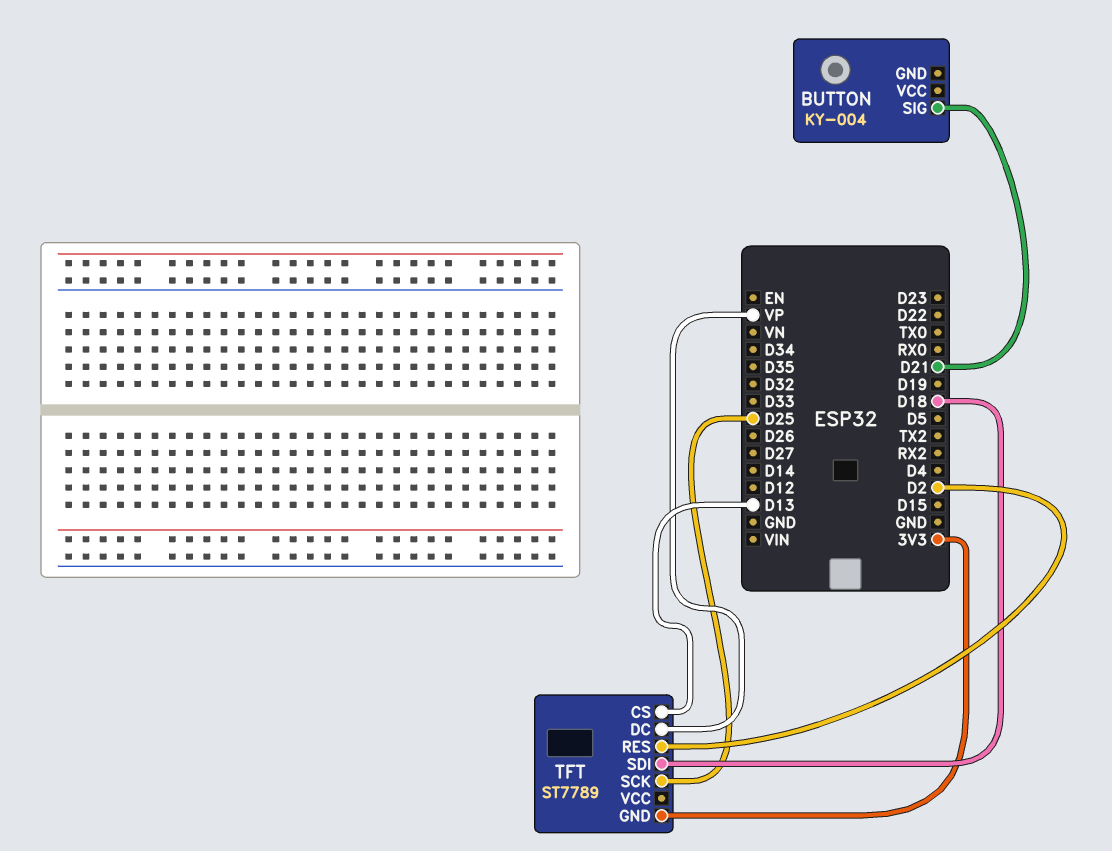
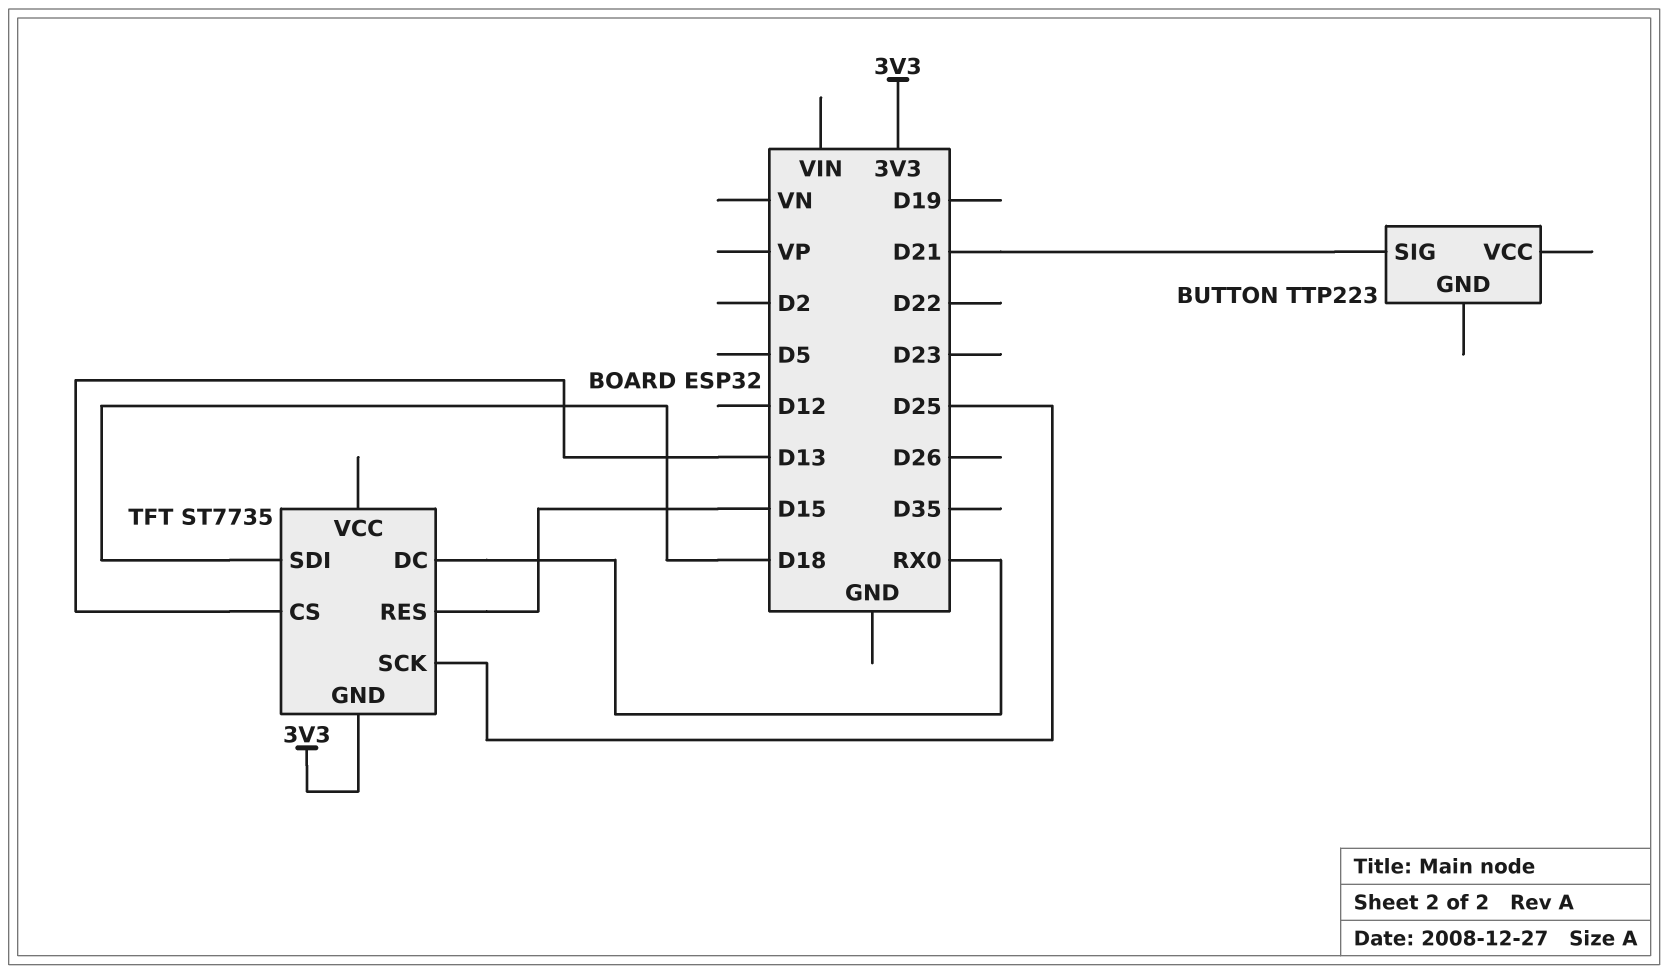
BUTTON: KY-004 -> TTP223
TFT: ST7789 -> ST7735
TFT pin DC: VP -> RX0
TFT pin RES: D2 -> D15

